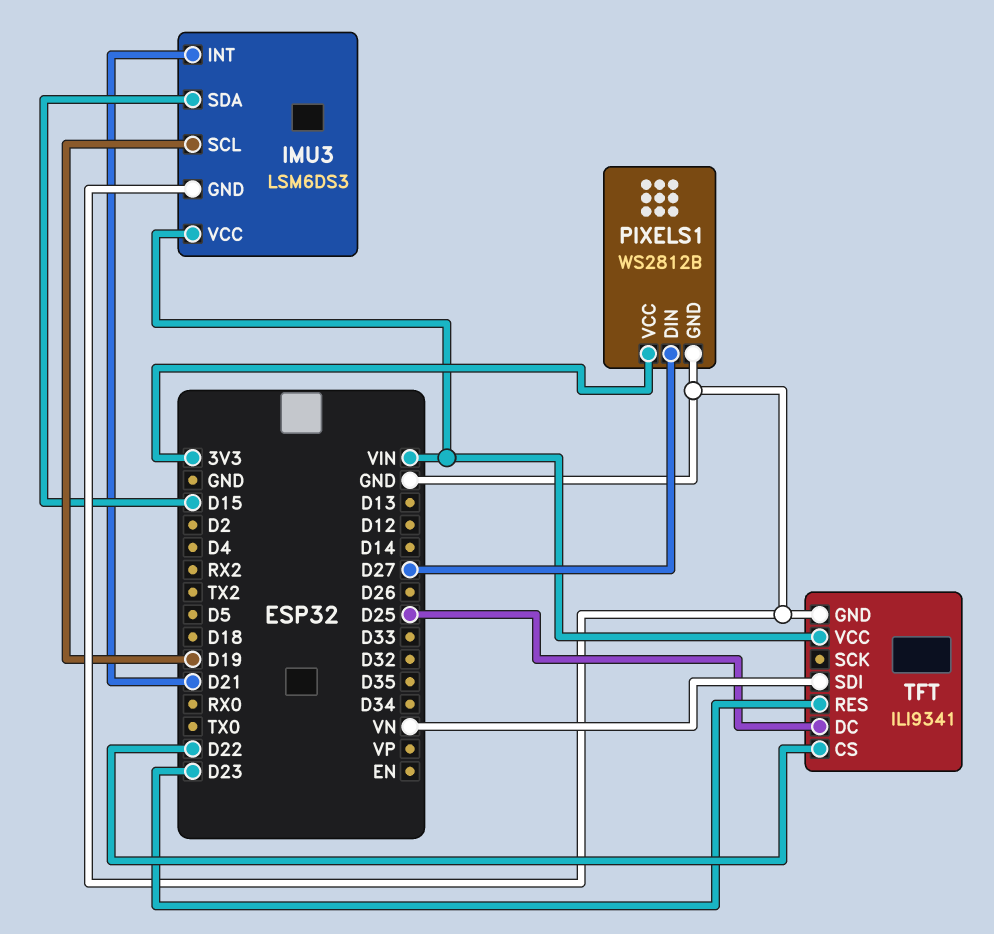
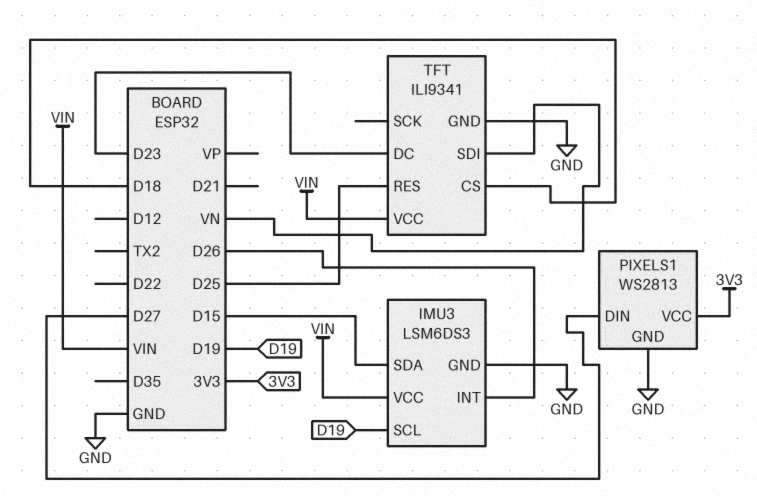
IMU3 pin INT: D21 -> D26
PIXELS1: WS2812B -> WS2813
TFT pin CS: D22 -> D18
TFT pin DC: D25 -> D23
TFT pin RES: D23 -> D25

